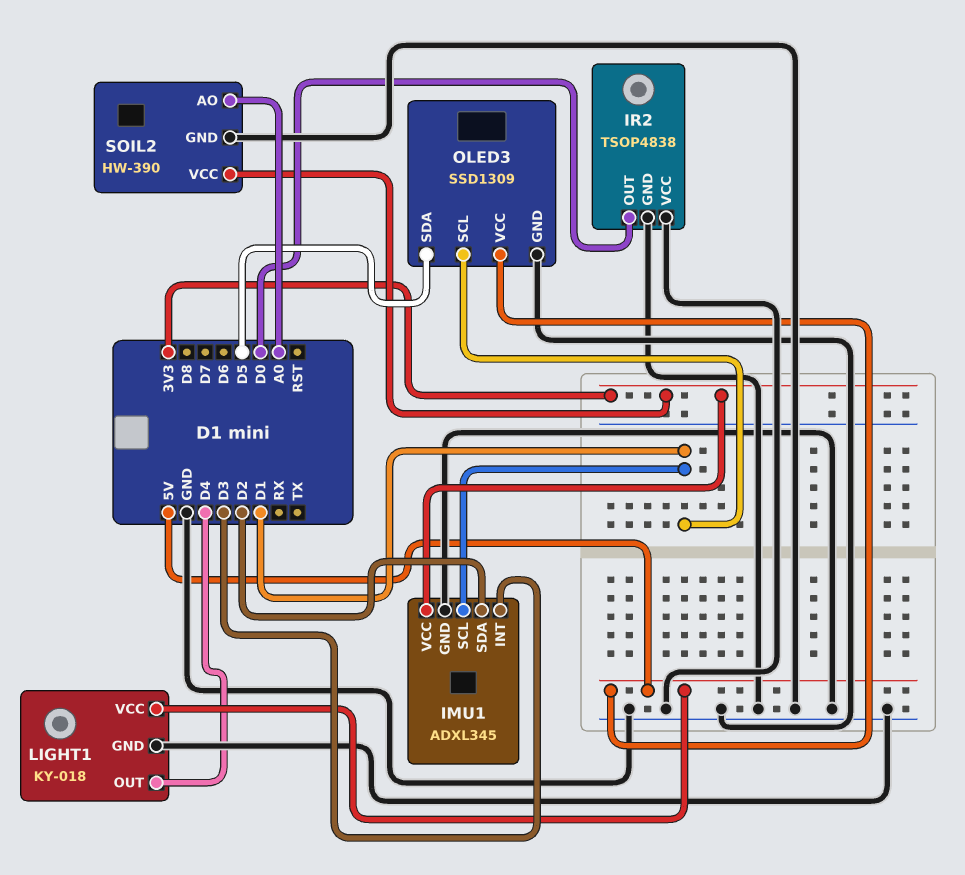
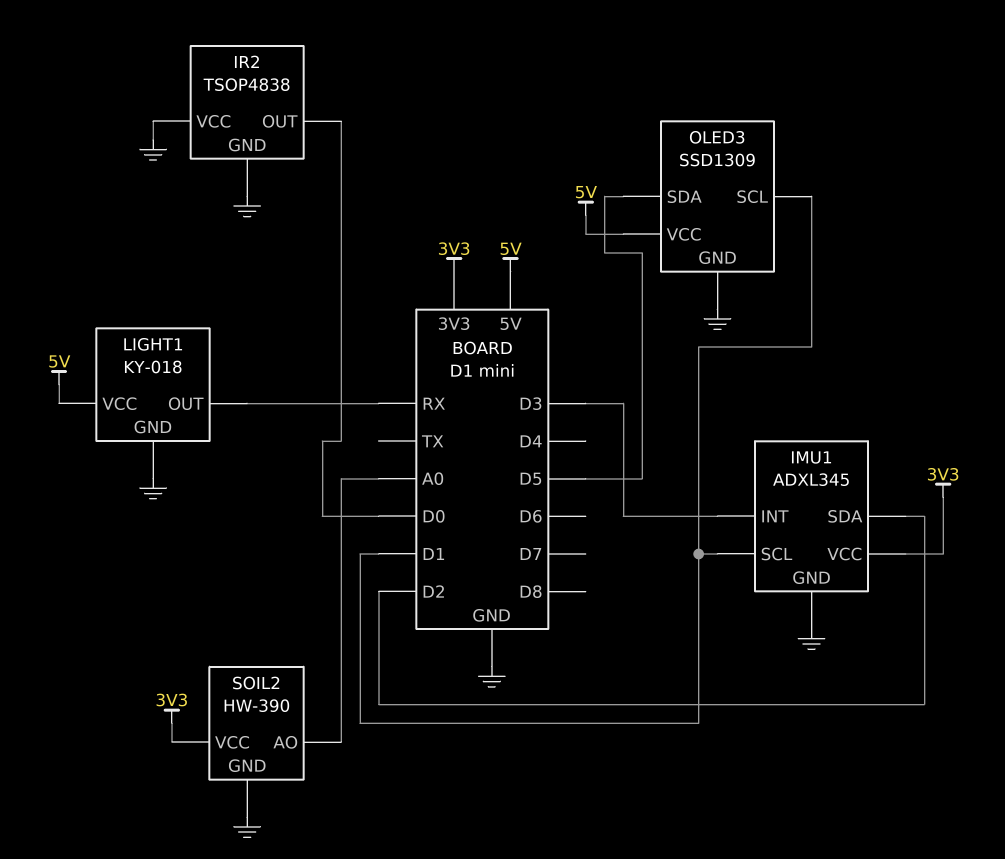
LIGHT1 pin OUT: D4 -> RX

